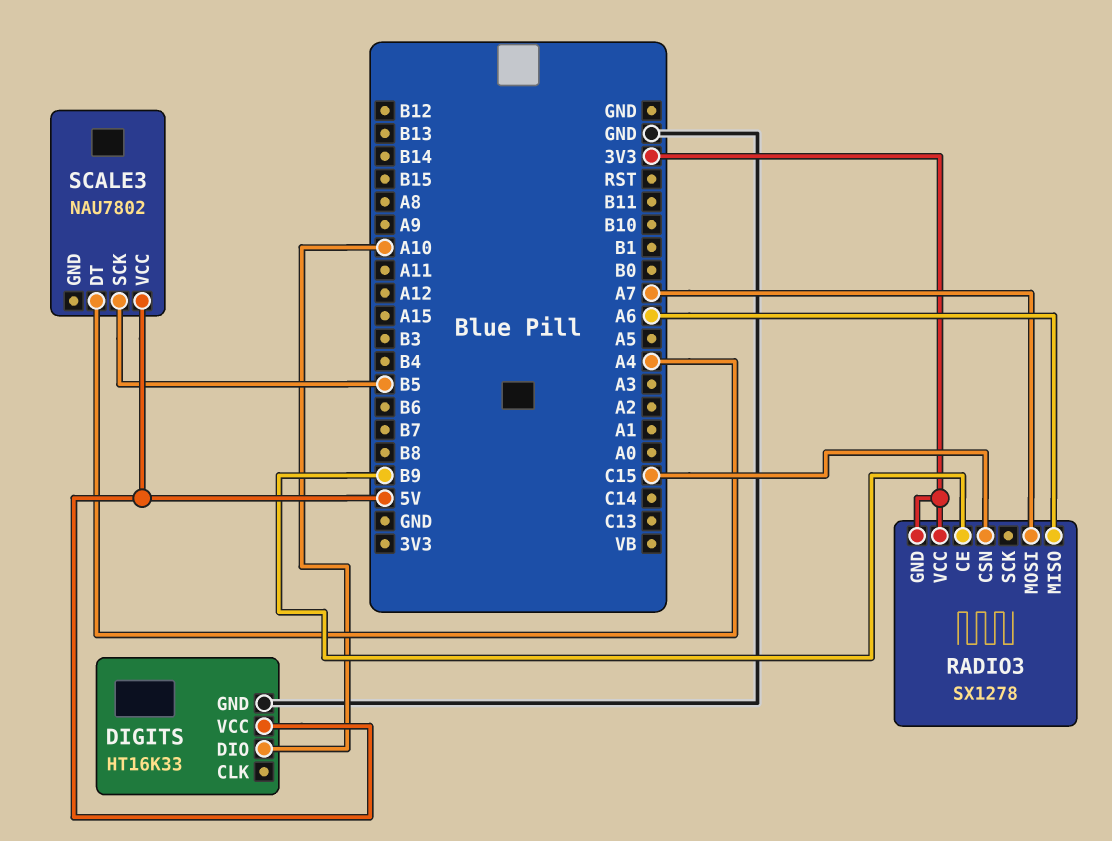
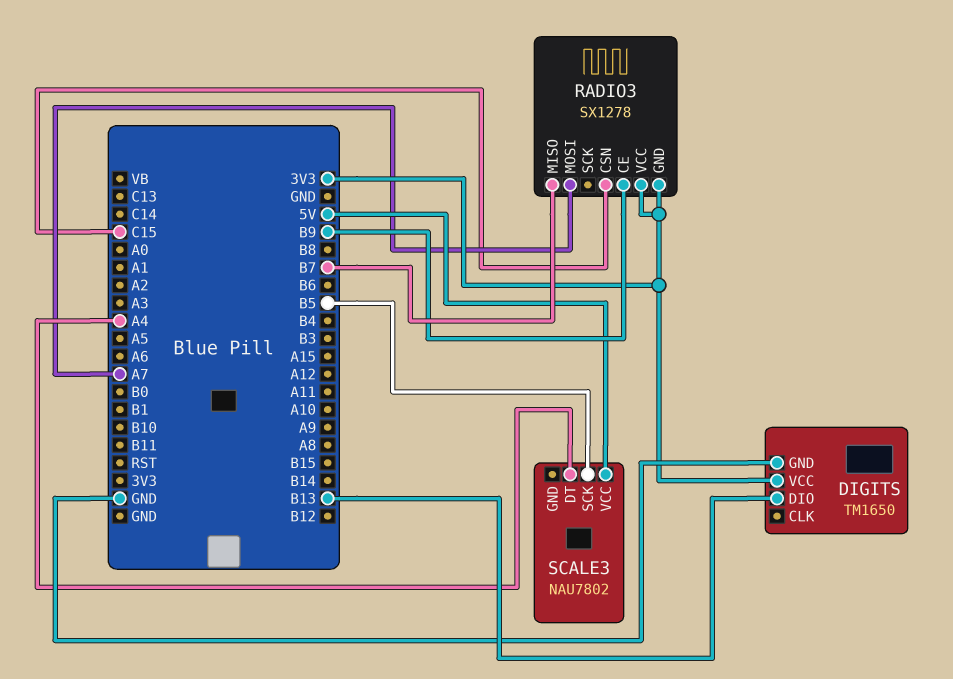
DIGITS: HT16K33 -> TM1650
DIGITS pin DIO: A10 -> B13
DIGITS pin VCC: 5V -> 3V3
RADIO3 pin MISO: A6 -> B7

